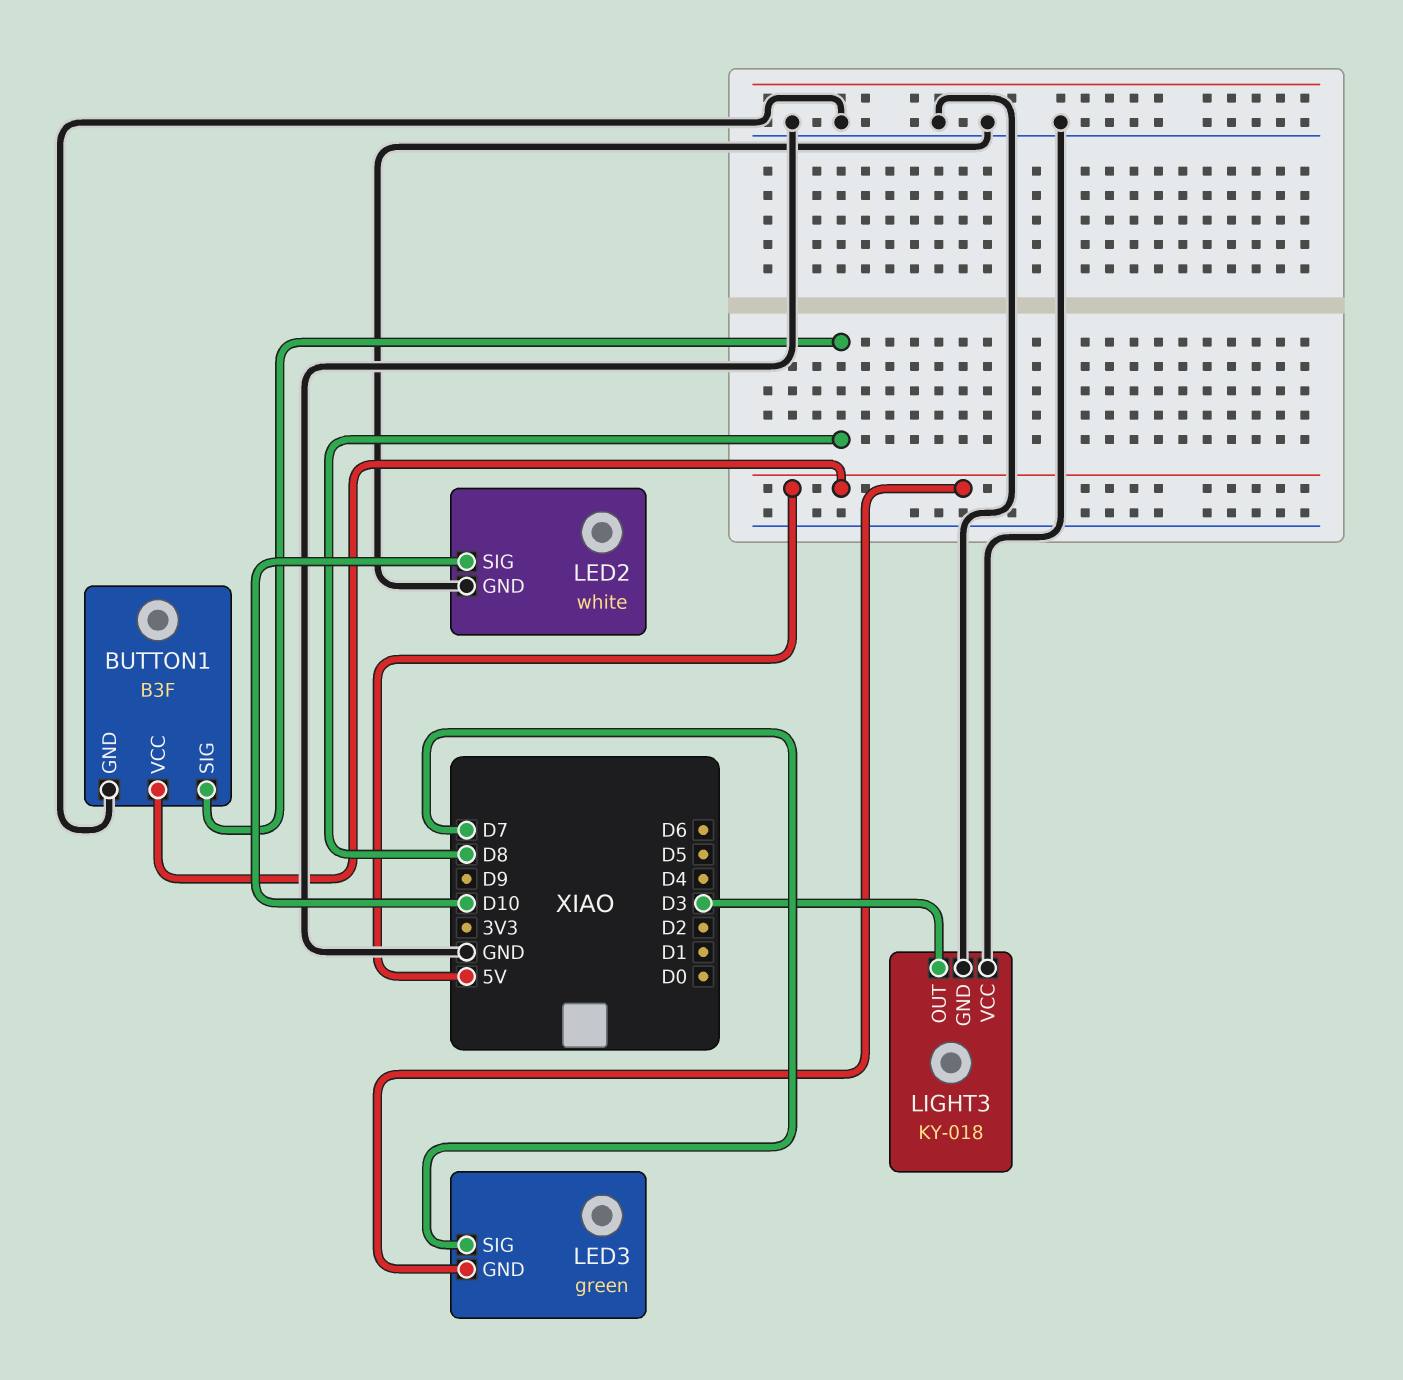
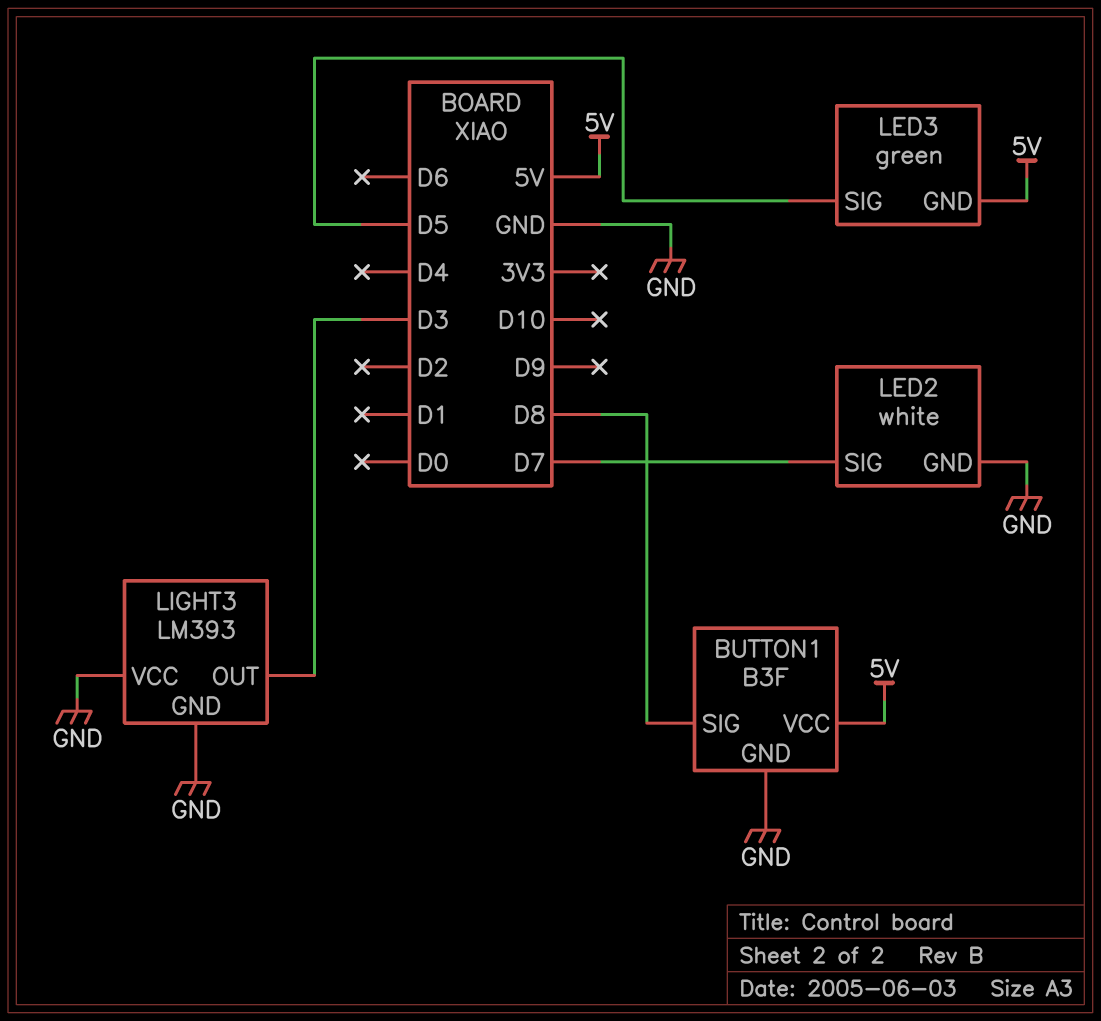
LED2 pin SIG: D10 -> D7
LED3 pin SIG: D7 -> D5
LIGHT3: KY-018 -> LM393

